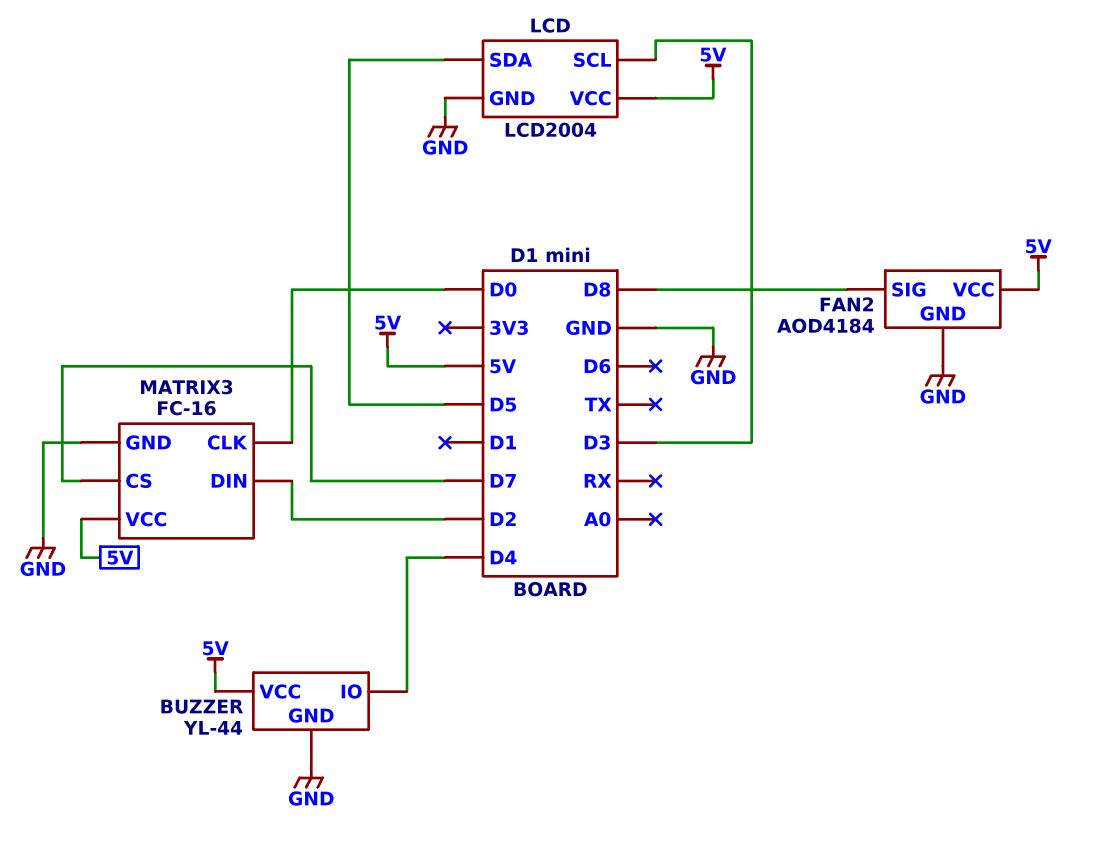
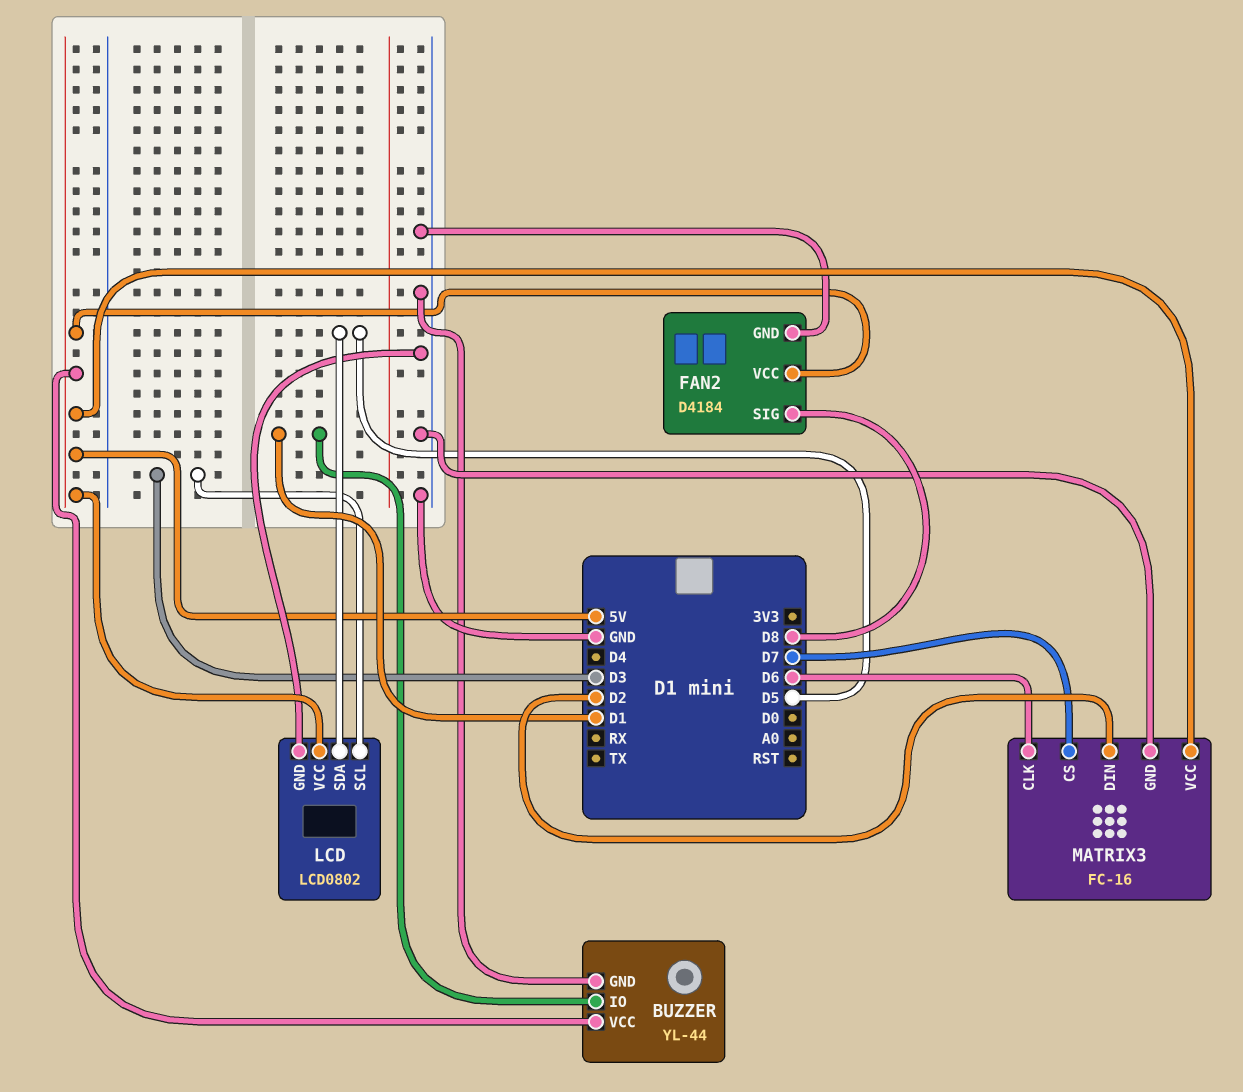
BUZZER pin IO: D4 -> D1
FAN2: AOD4184 -> D4184
LCD: LCD2004 -> LCD0802
MATRIX3 pin CLK: D0 -> D6

